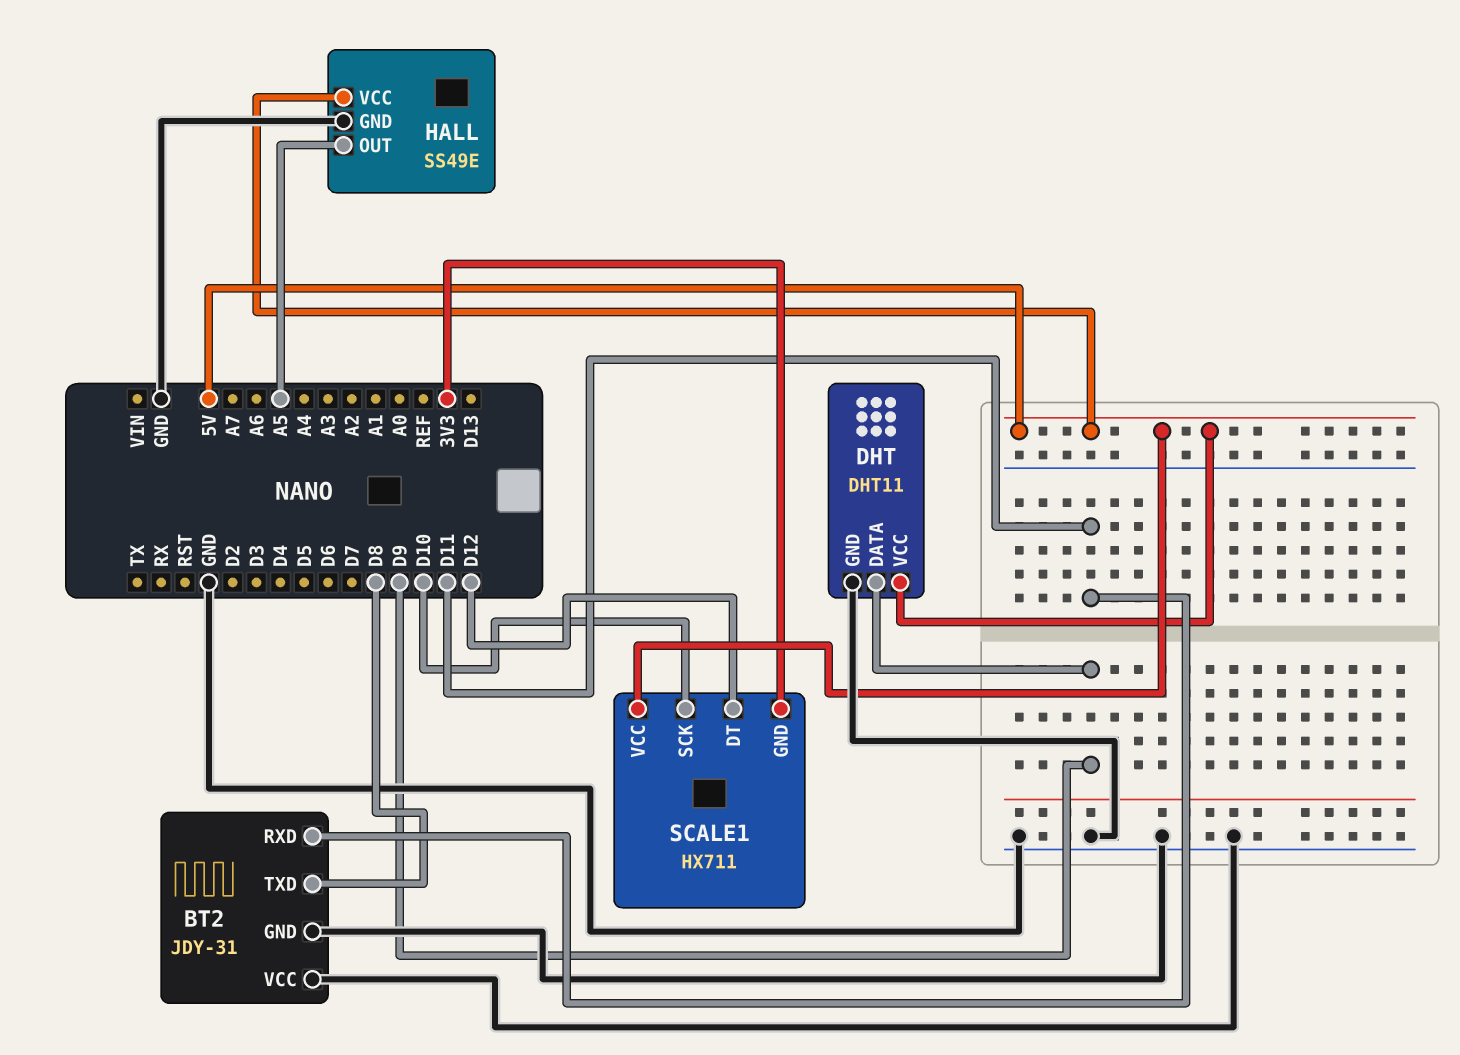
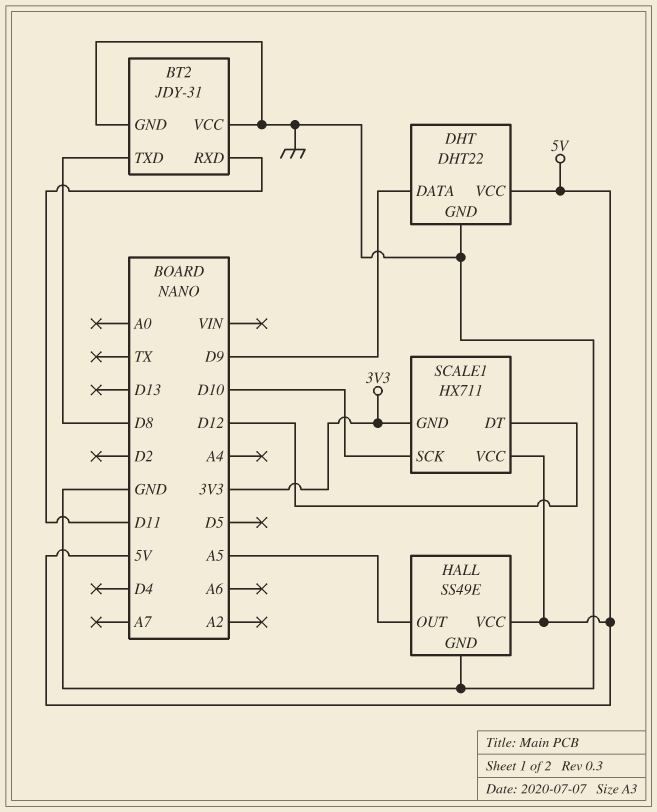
DHT: DHT11 -> DHT22

